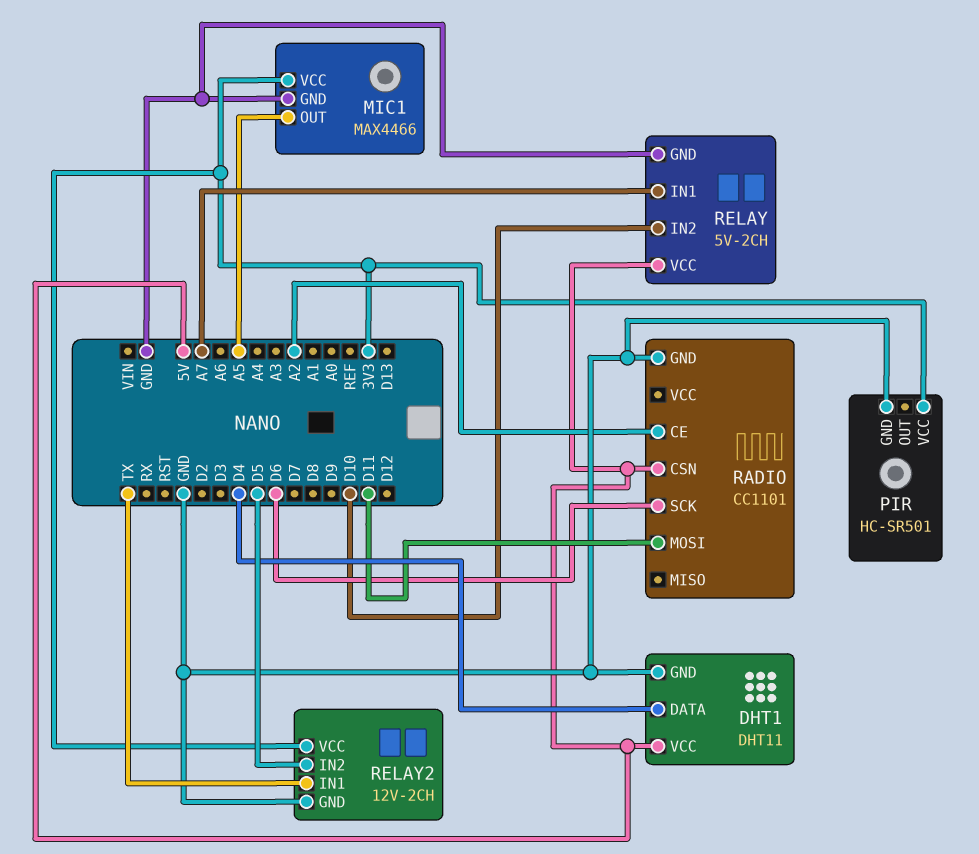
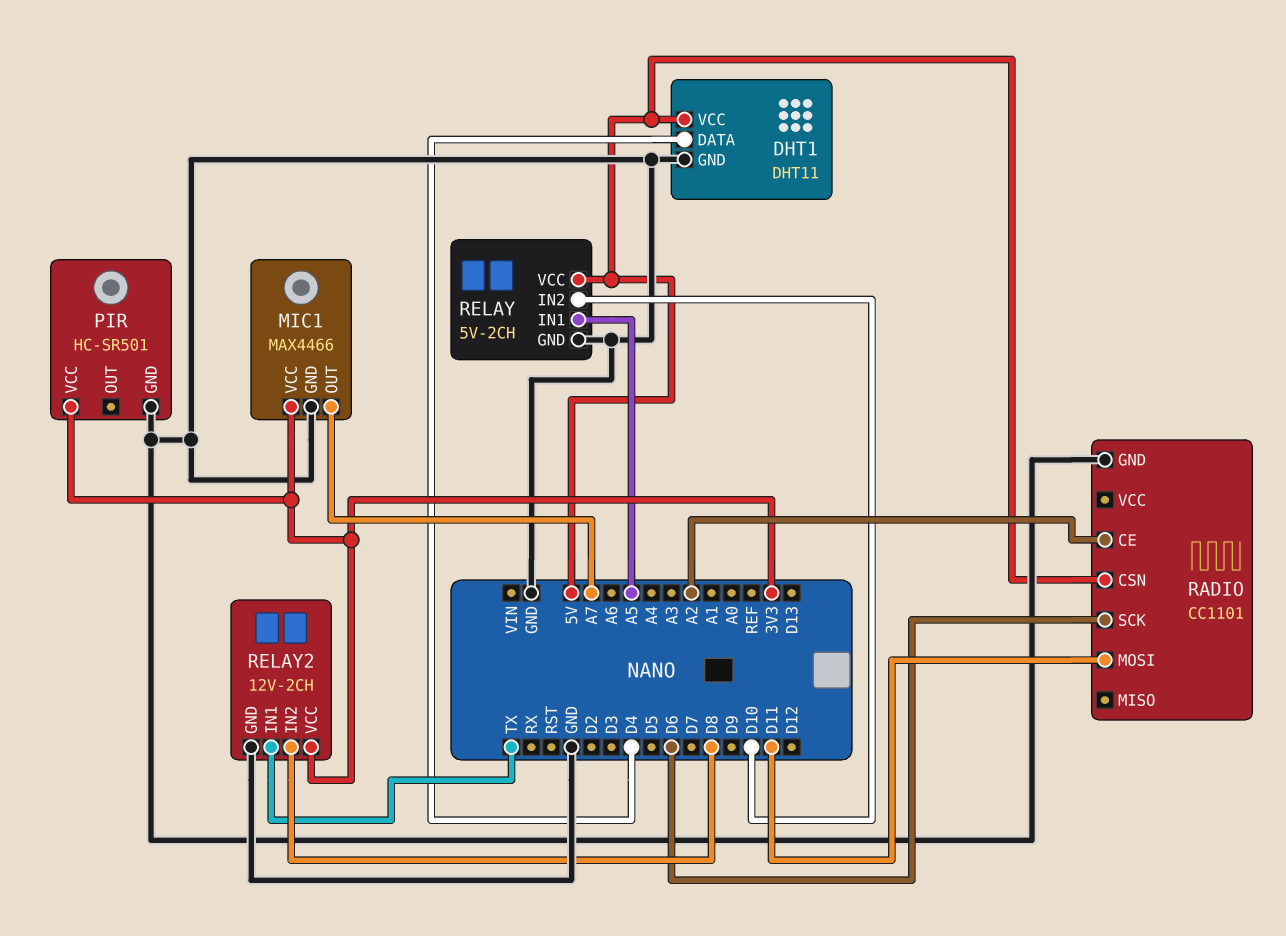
MIC1 pin OUT: A5 -> A7
RELAY pin IN1: A7 -> A5
RELAY2 pin IN2: D5 -> D8

